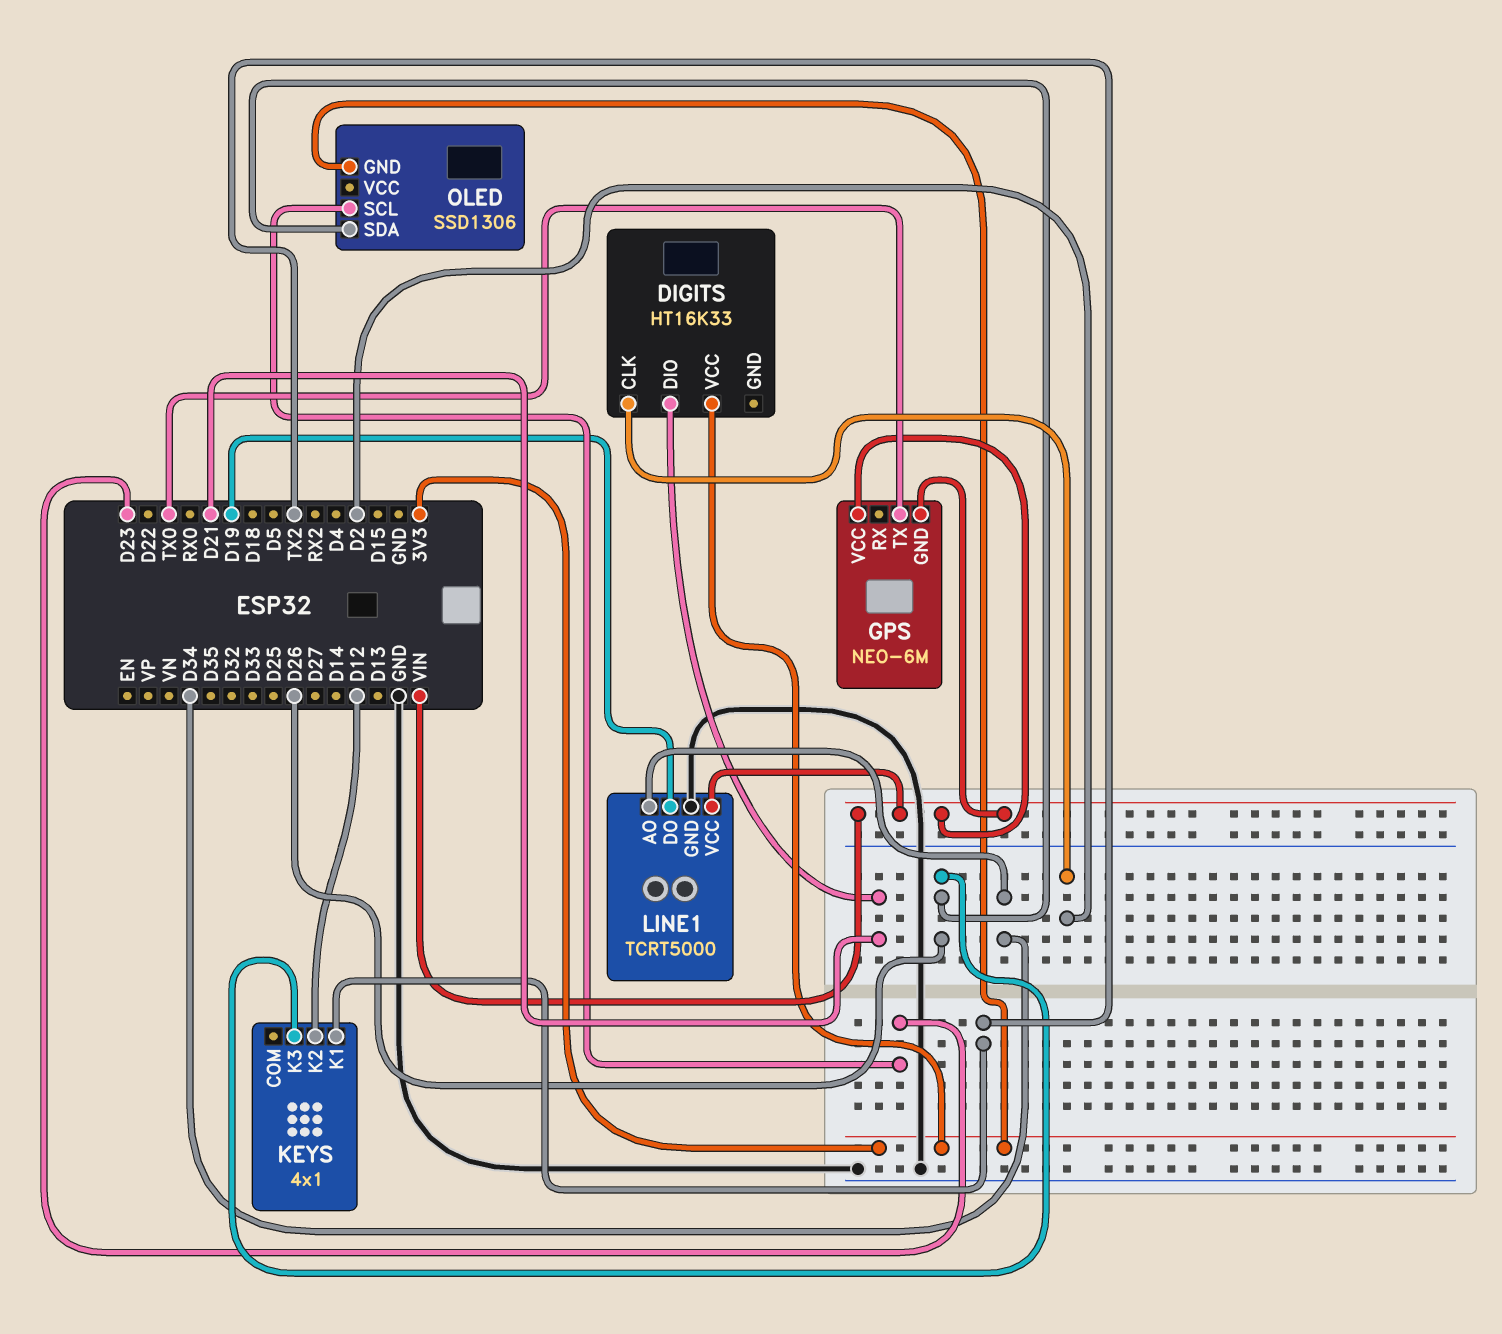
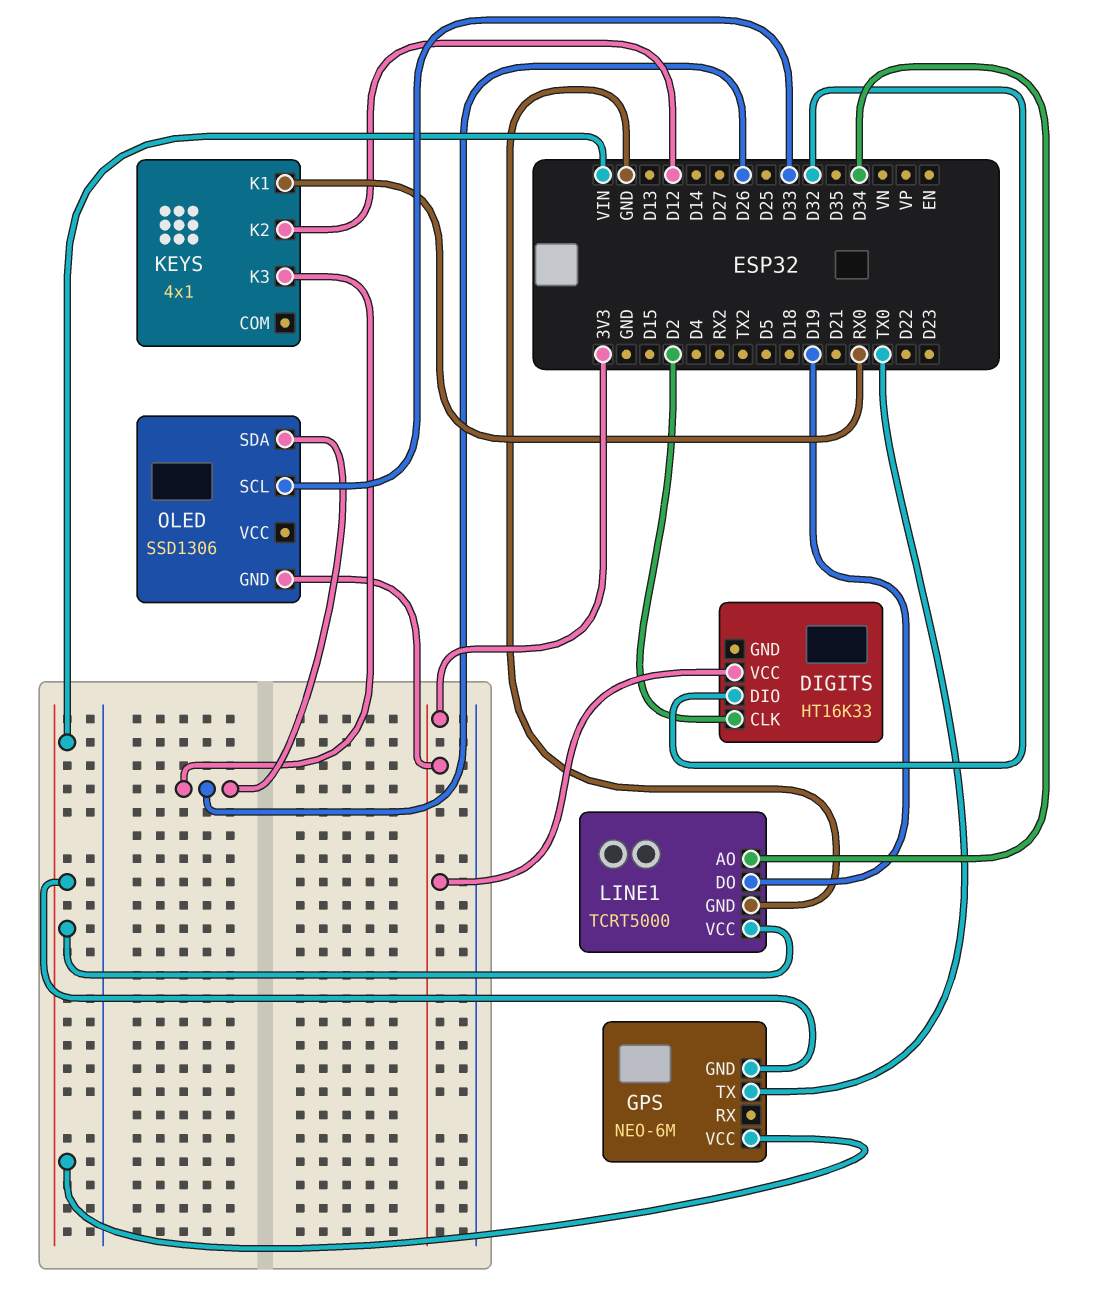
DIGITS pin DIO: D21 -> D32
KEYS pin K1: TX2 -> RX0
OLED pin SCL: D23 -> D33

